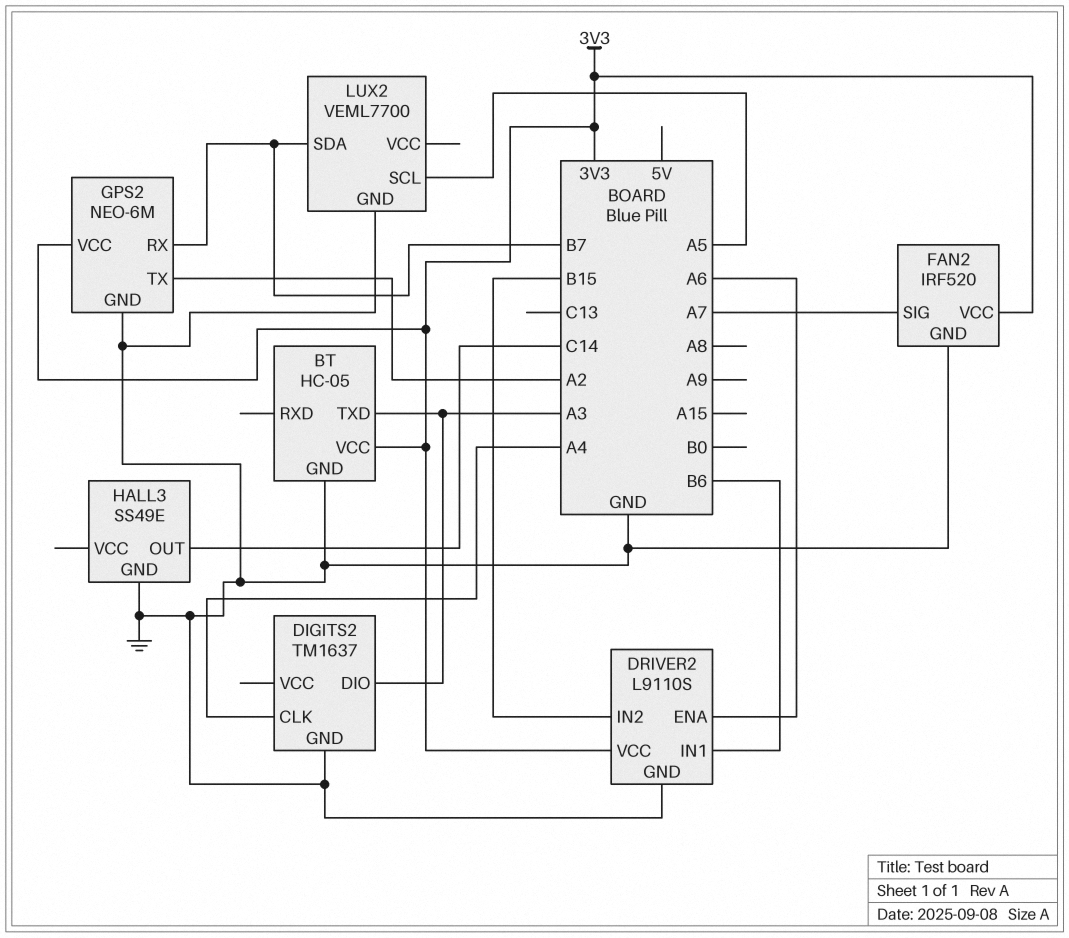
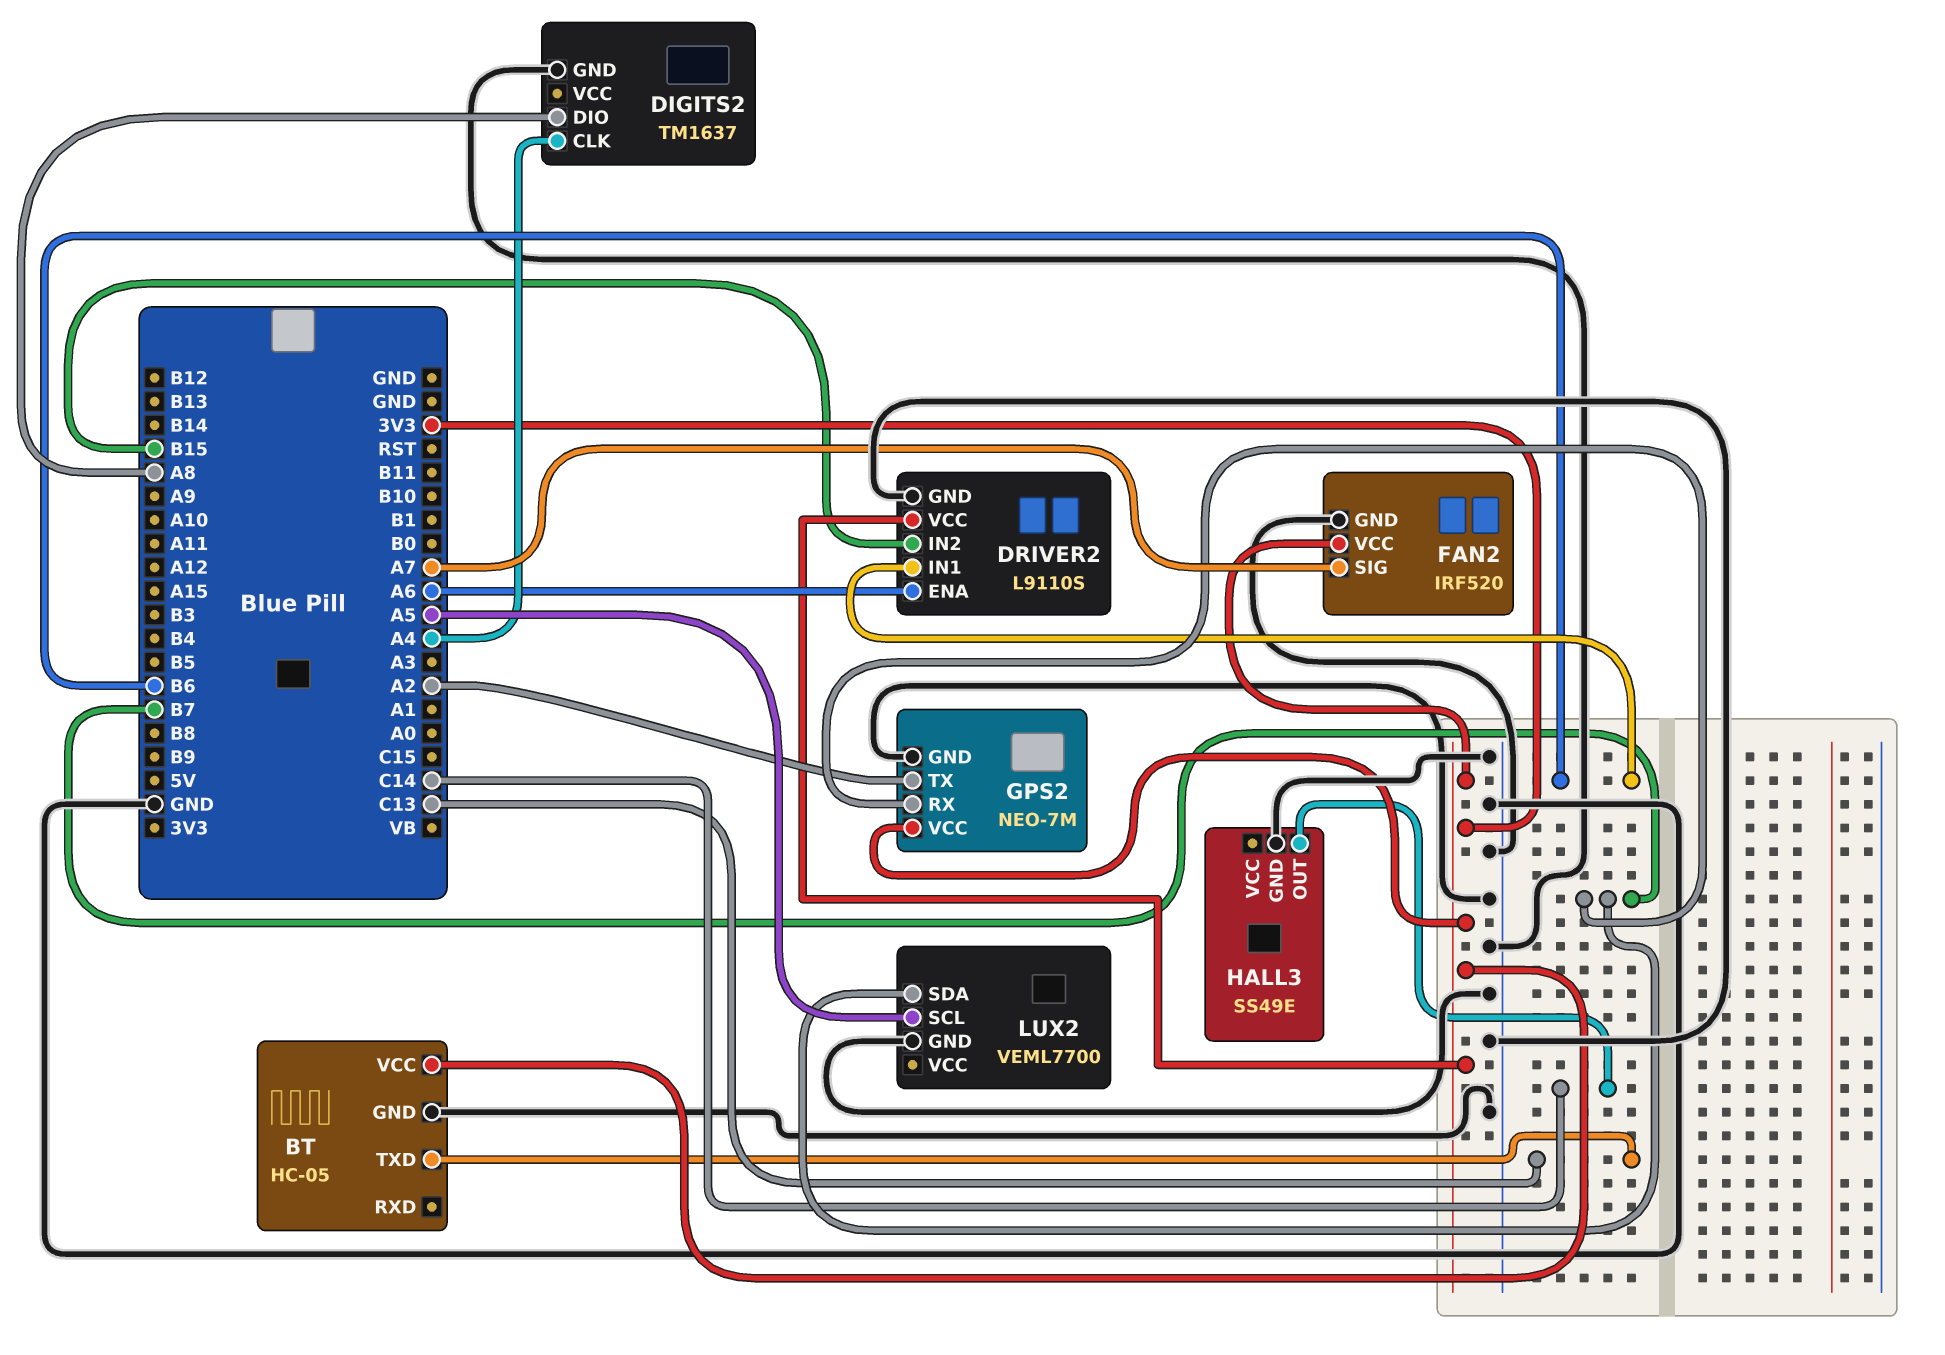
BT pin TXD: A3 -> C13
DIGITS2 pin DIO: A3 -> A8
GPS2: NEO-6M -> NEO-7M

